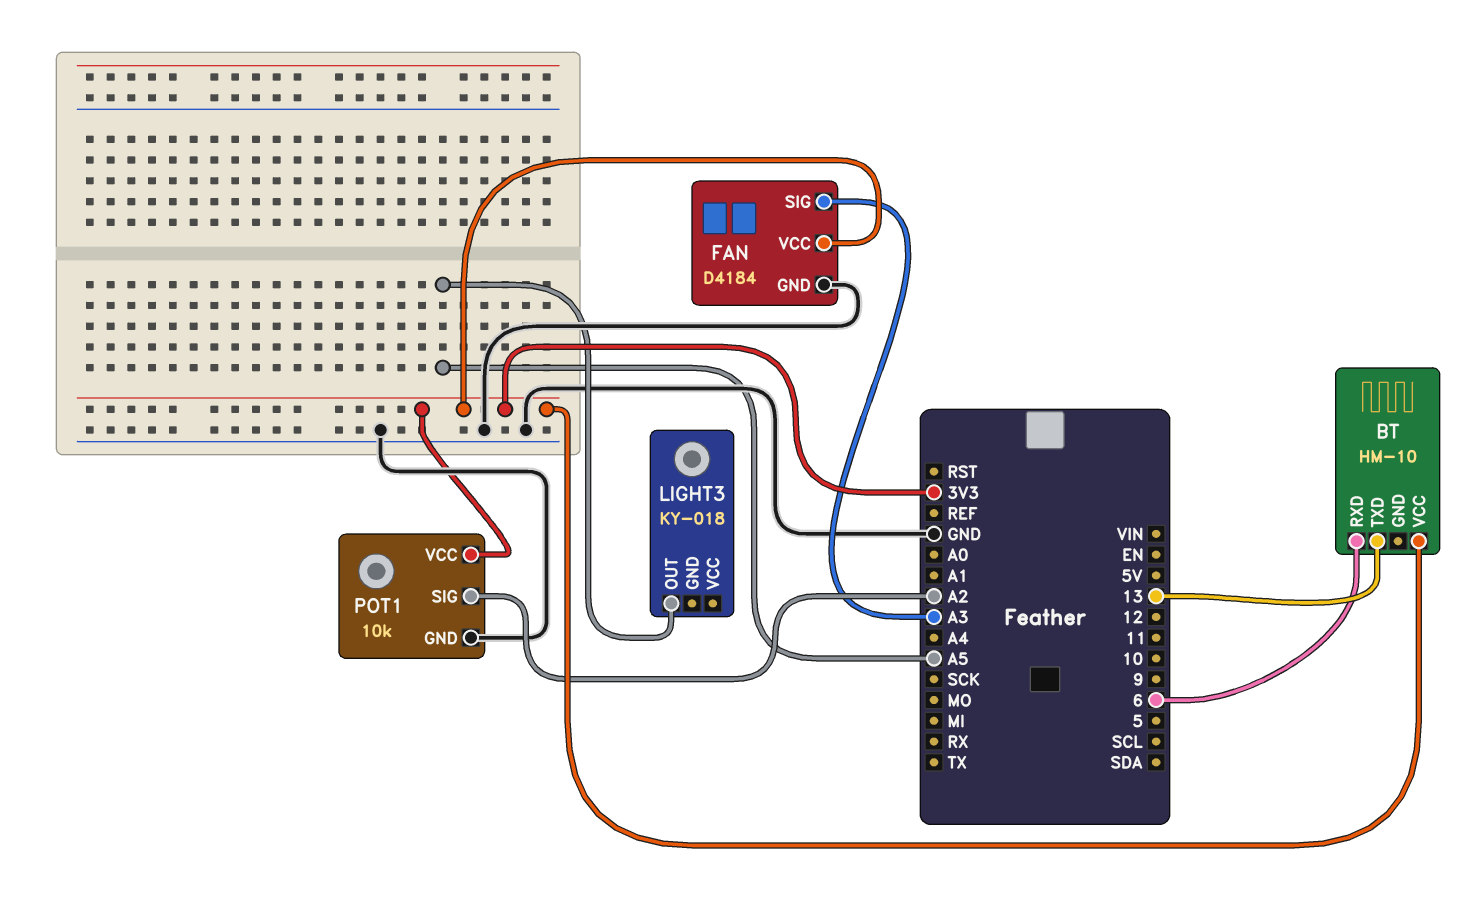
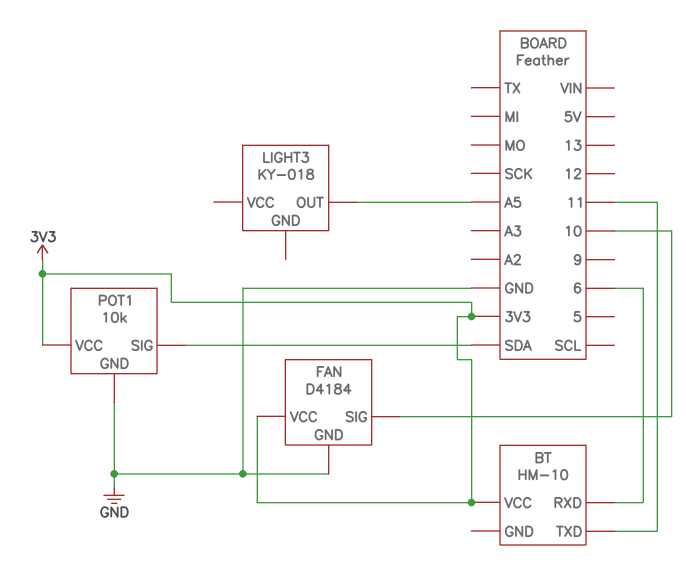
BT pin TXD: 13 -> 11
FAN pin SIG: A3 -> 10
POT1 pin SIG: A2 -> SDA

